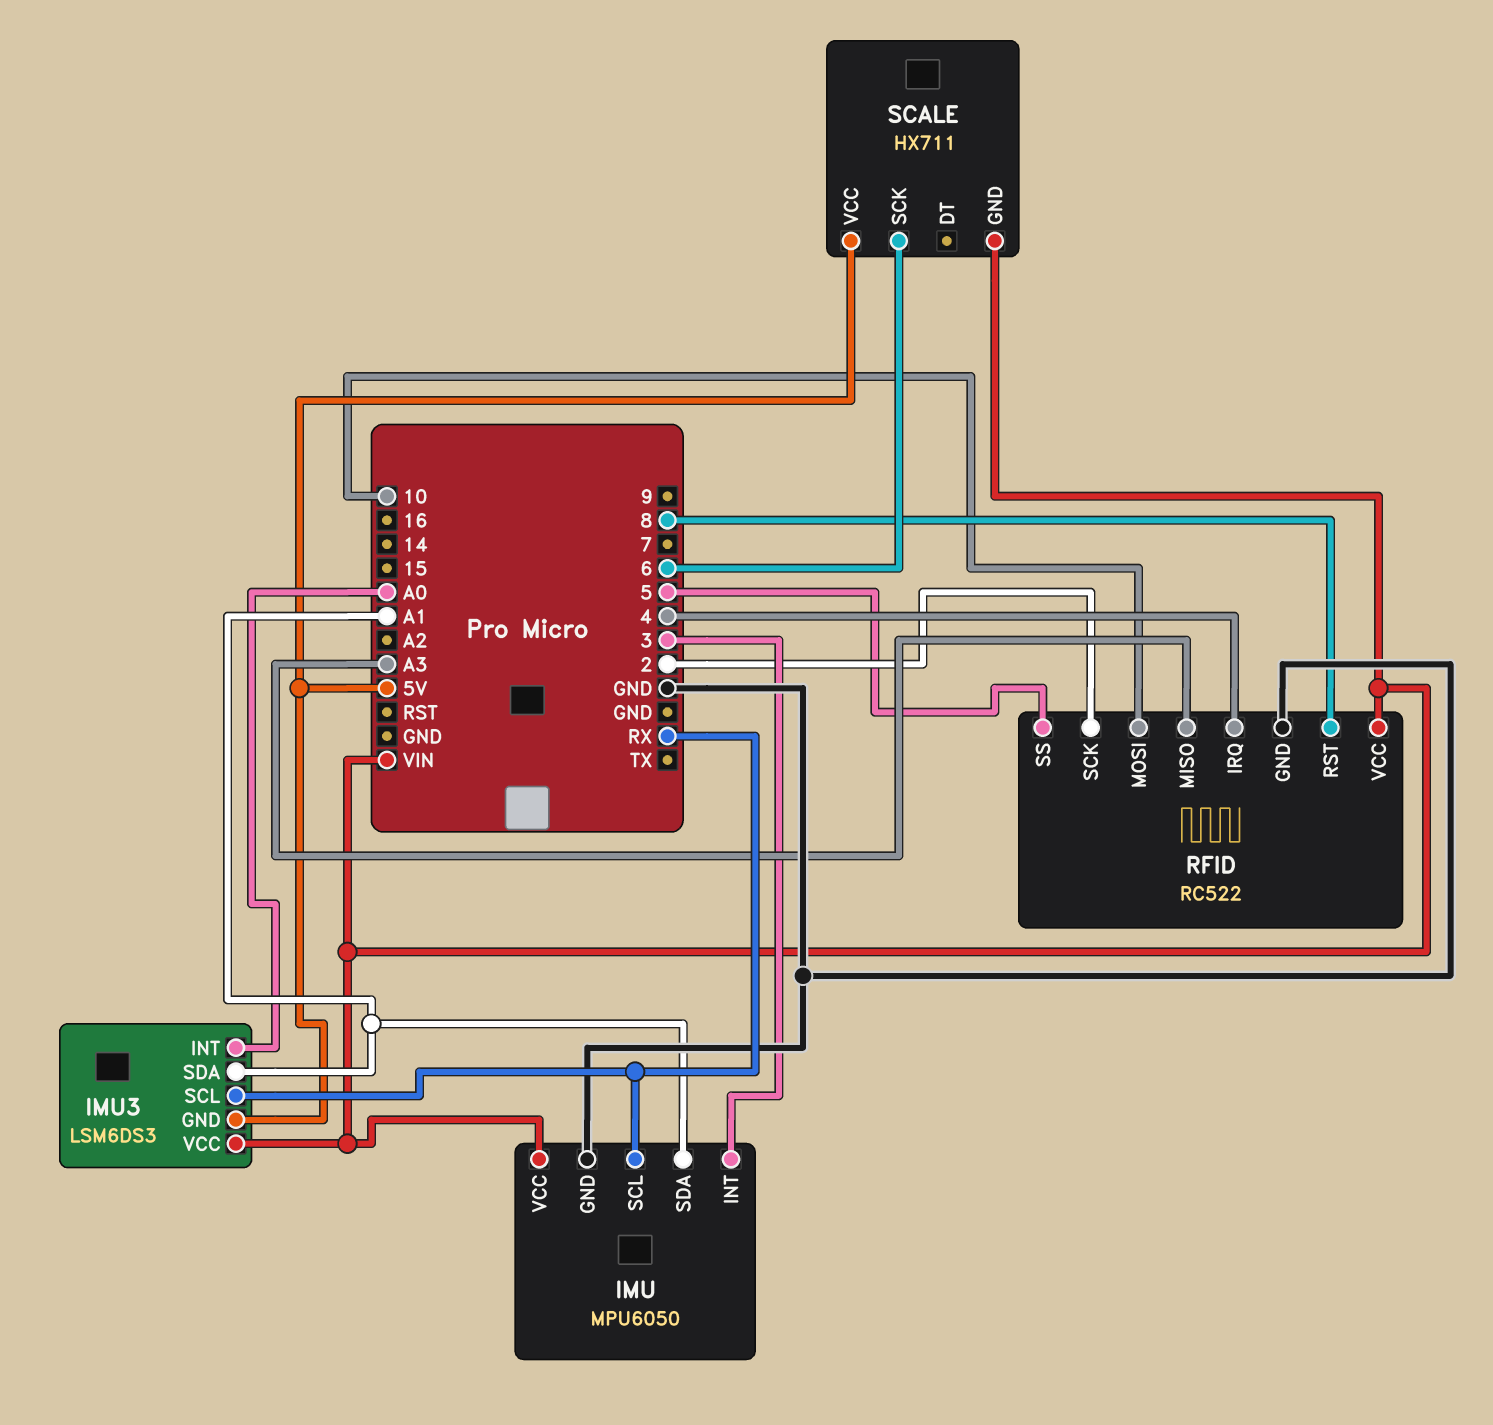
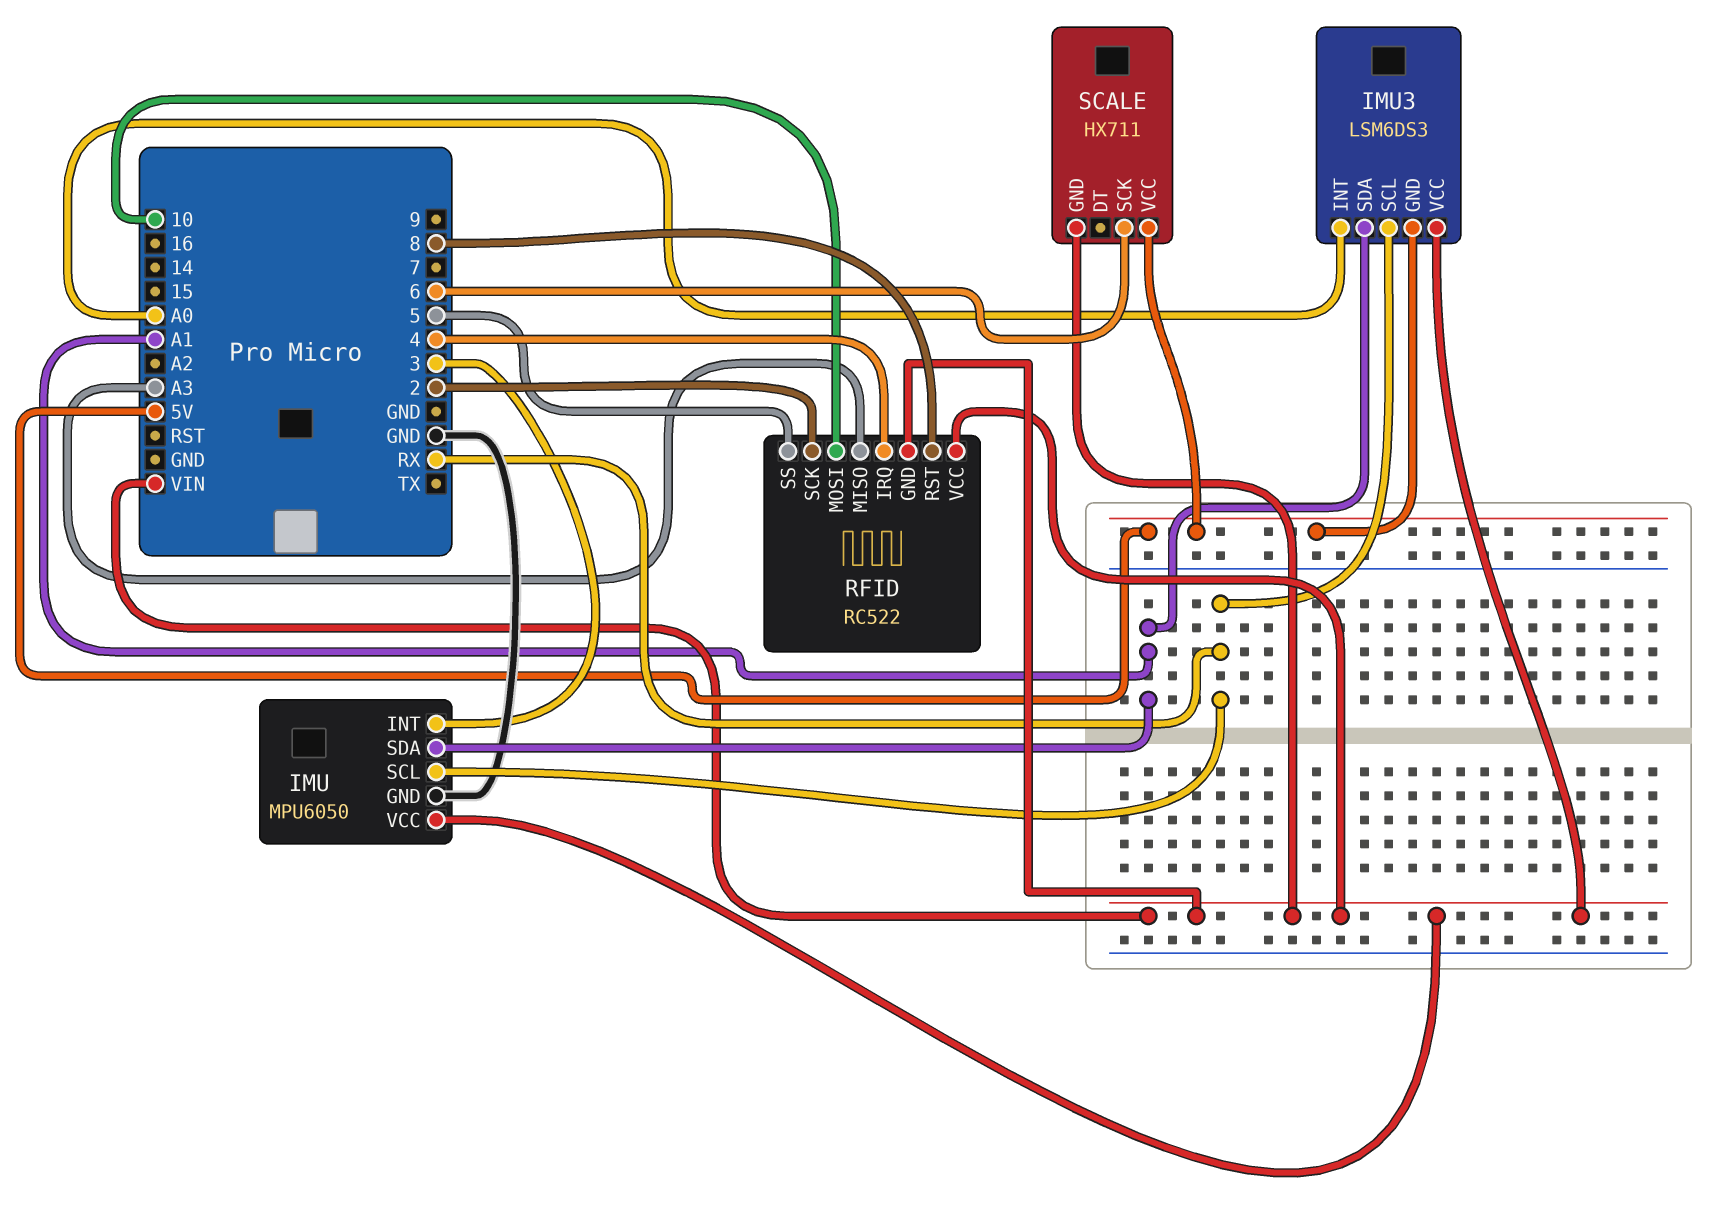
RFID pin GND: GND -> VIN

